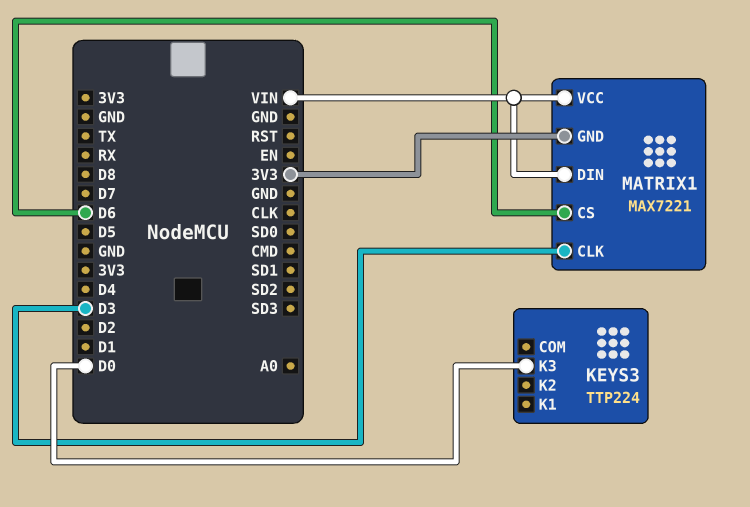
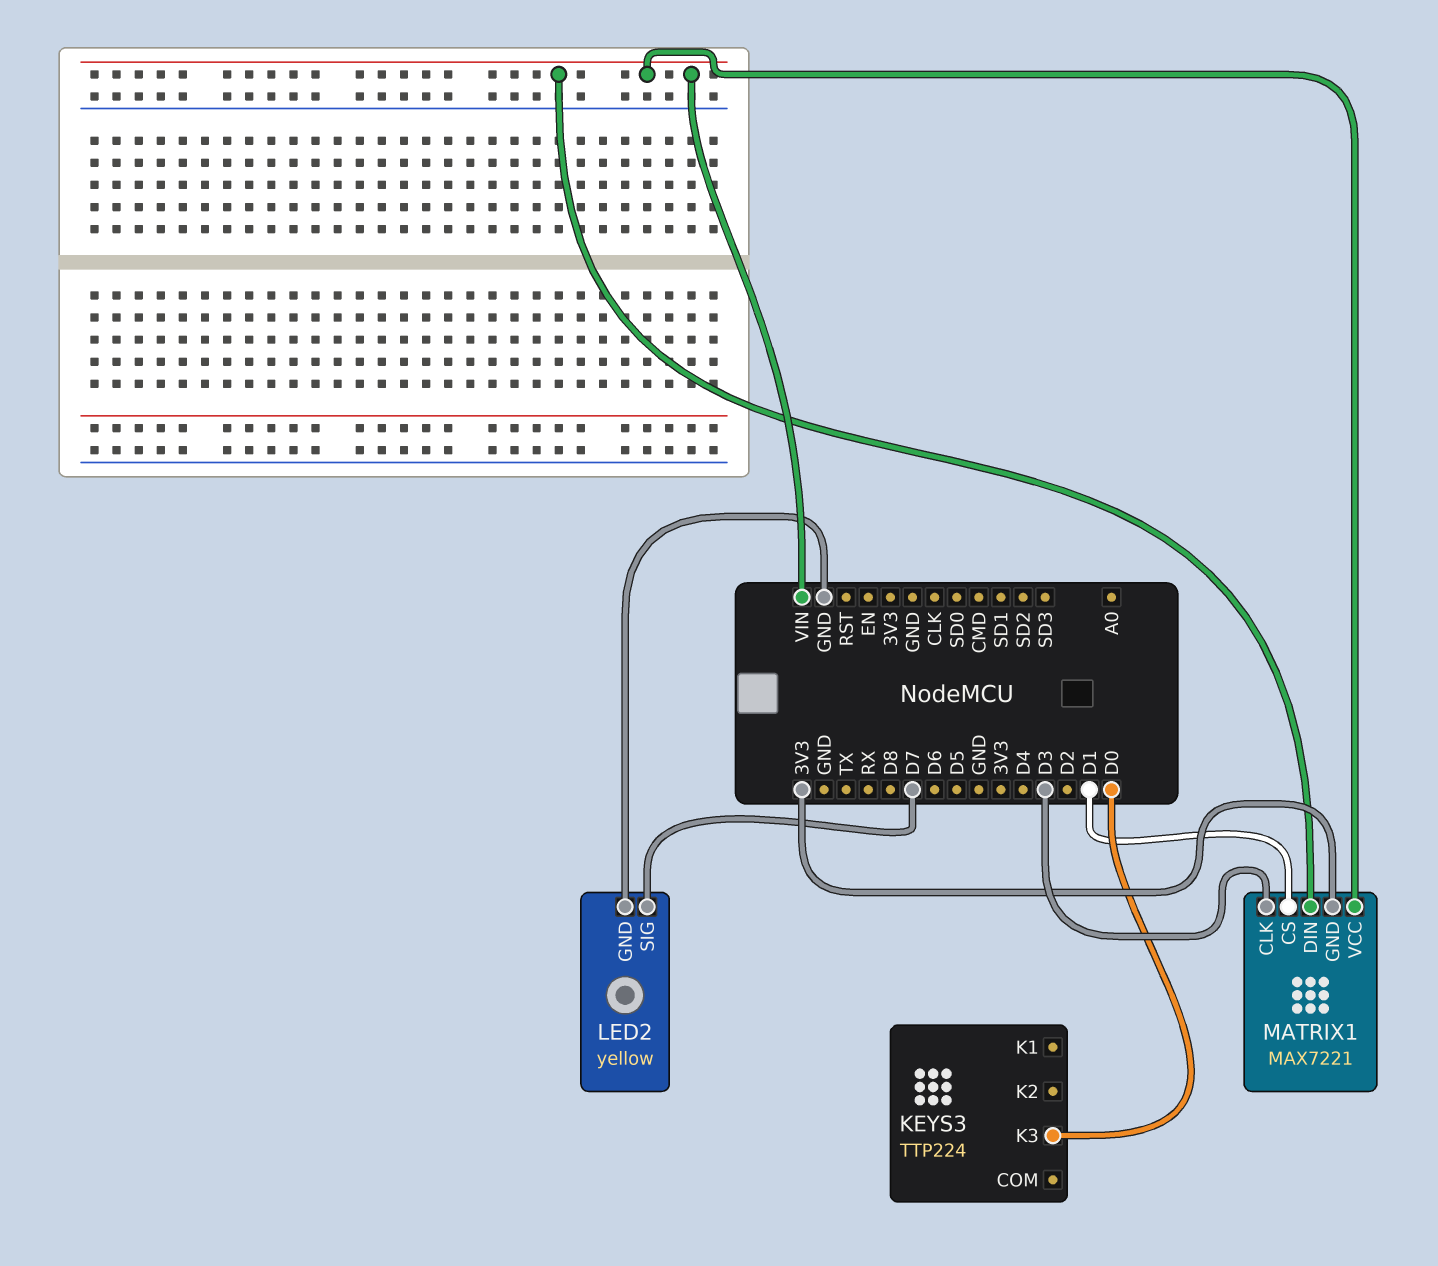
LED2: none -> yellow
LED2 pin GND: none -> GND
LED2 pin SIG: none -> D7
MATRIX1 pin CS: D6 -> D1

